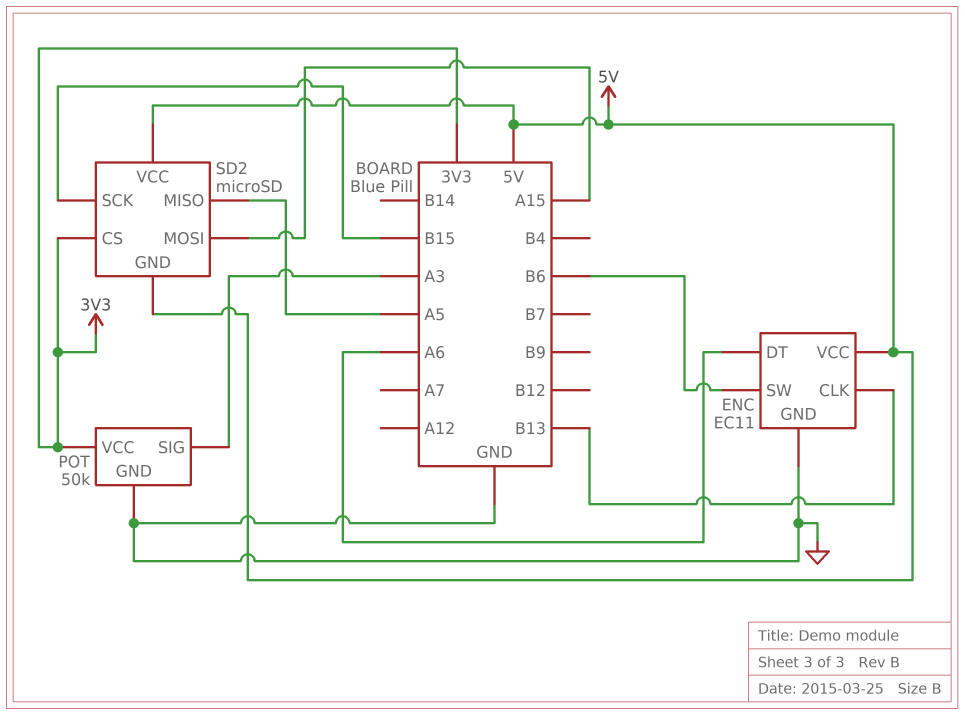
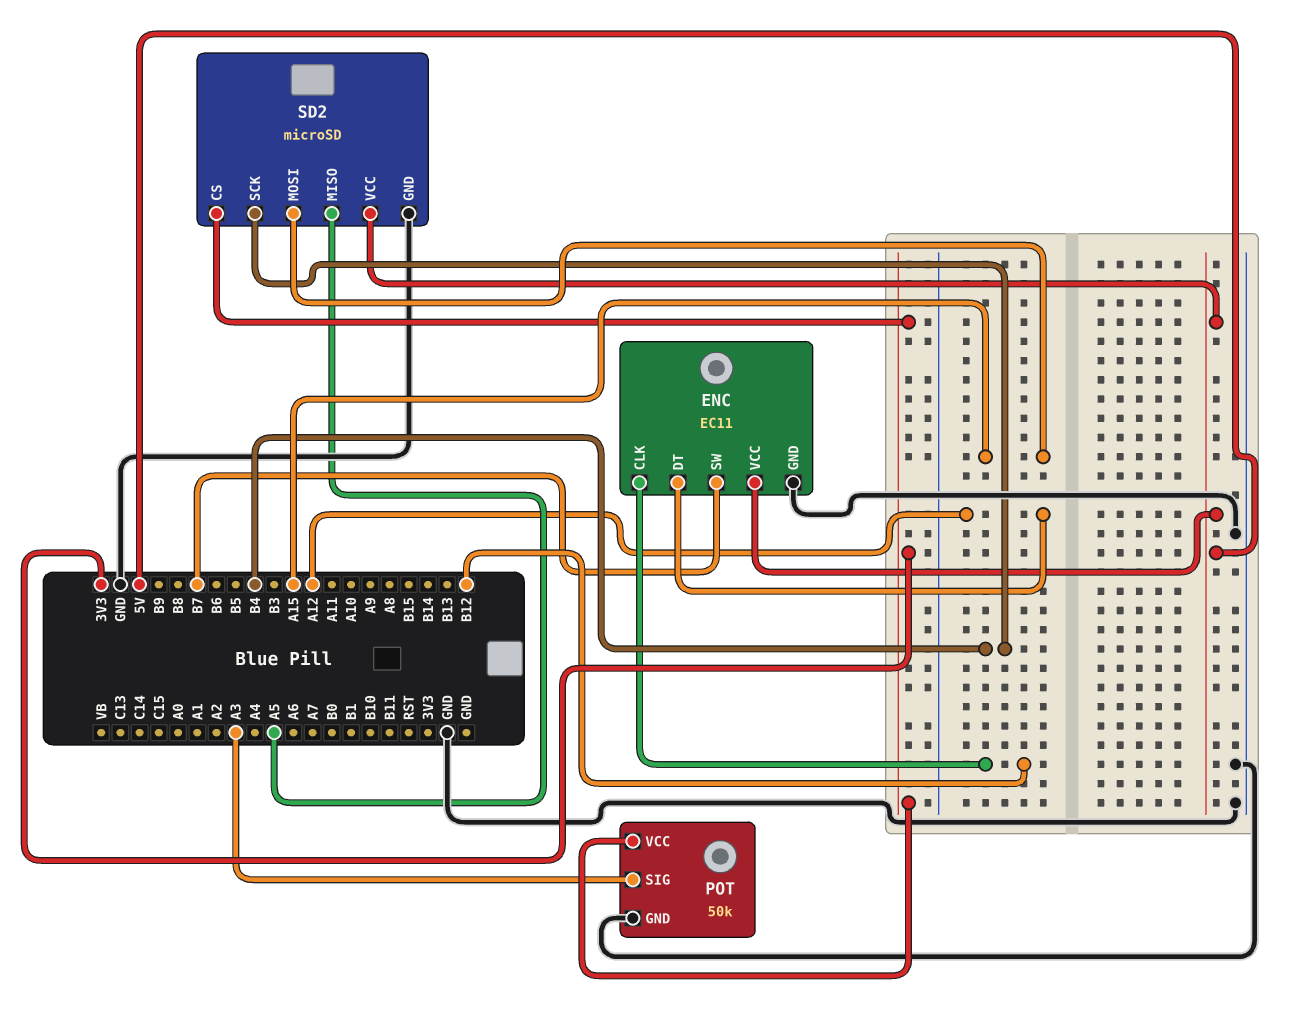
ENC pin CLK: B13 -> B12
ENC pin DT: A6 -> A12
ENC pin SW: B6 -> B7
SD2 pin GND: 5V -> GND
SD2 pin SCK: B15 -> B4

